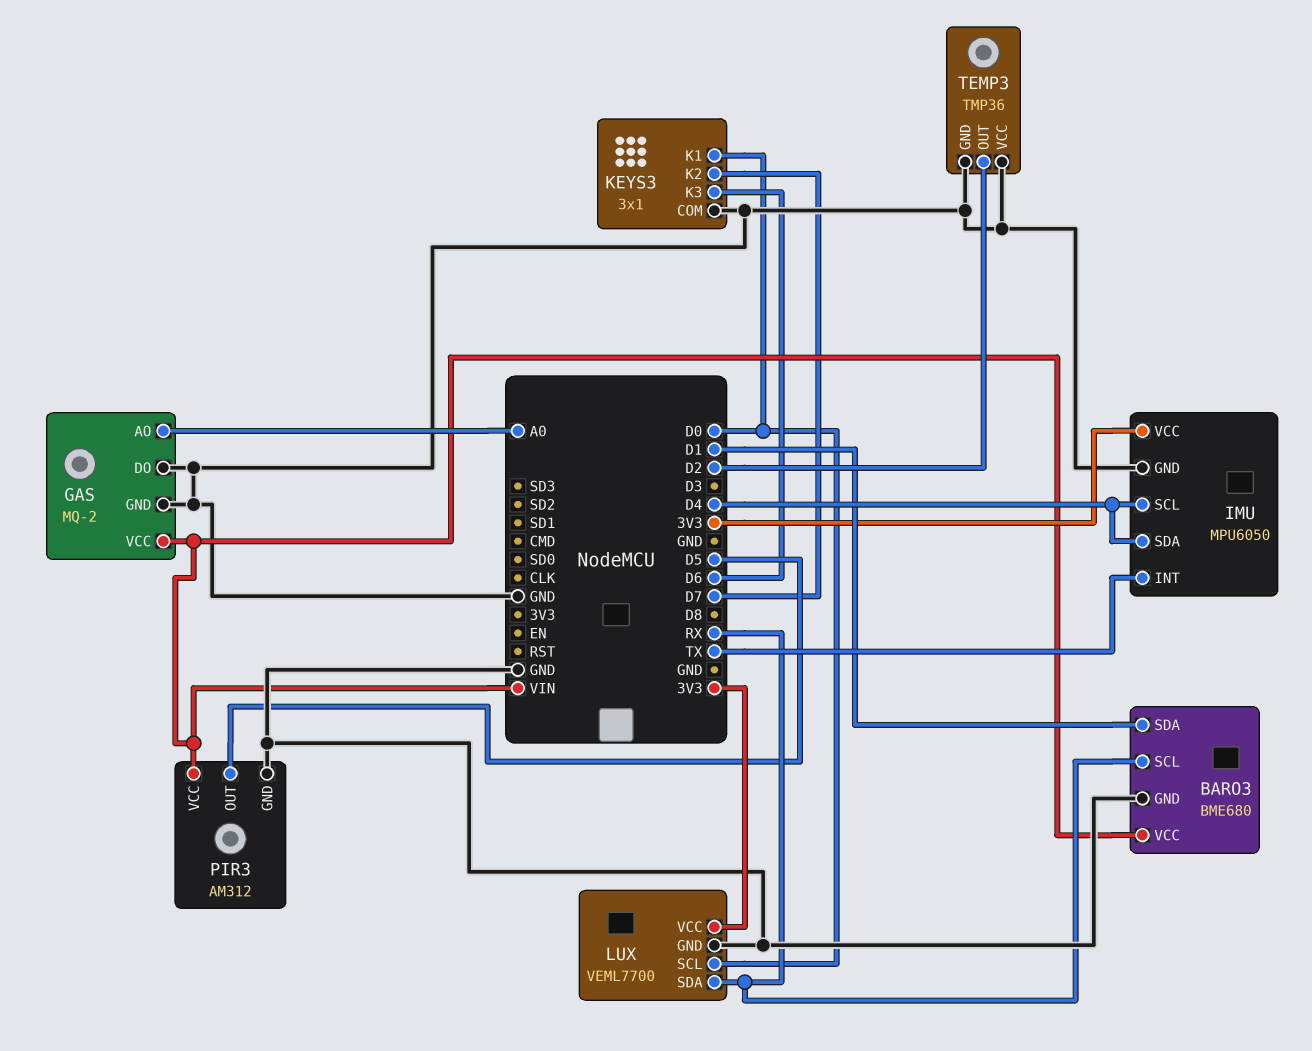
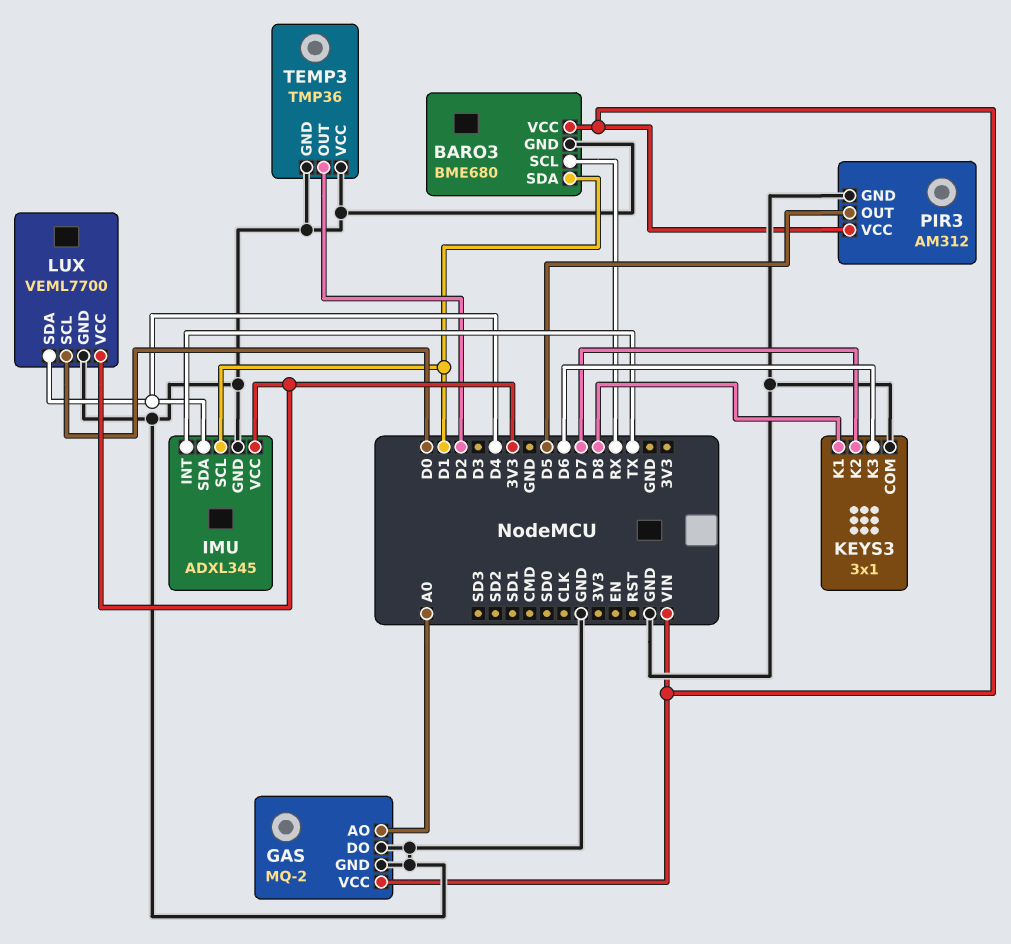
IMU: MPU6050 -> ADXL345
IMU pin SCL: D4 -> D1
KEYS3 pin K1: D0 -> D8
LUX pin SDA: RX -> D4

